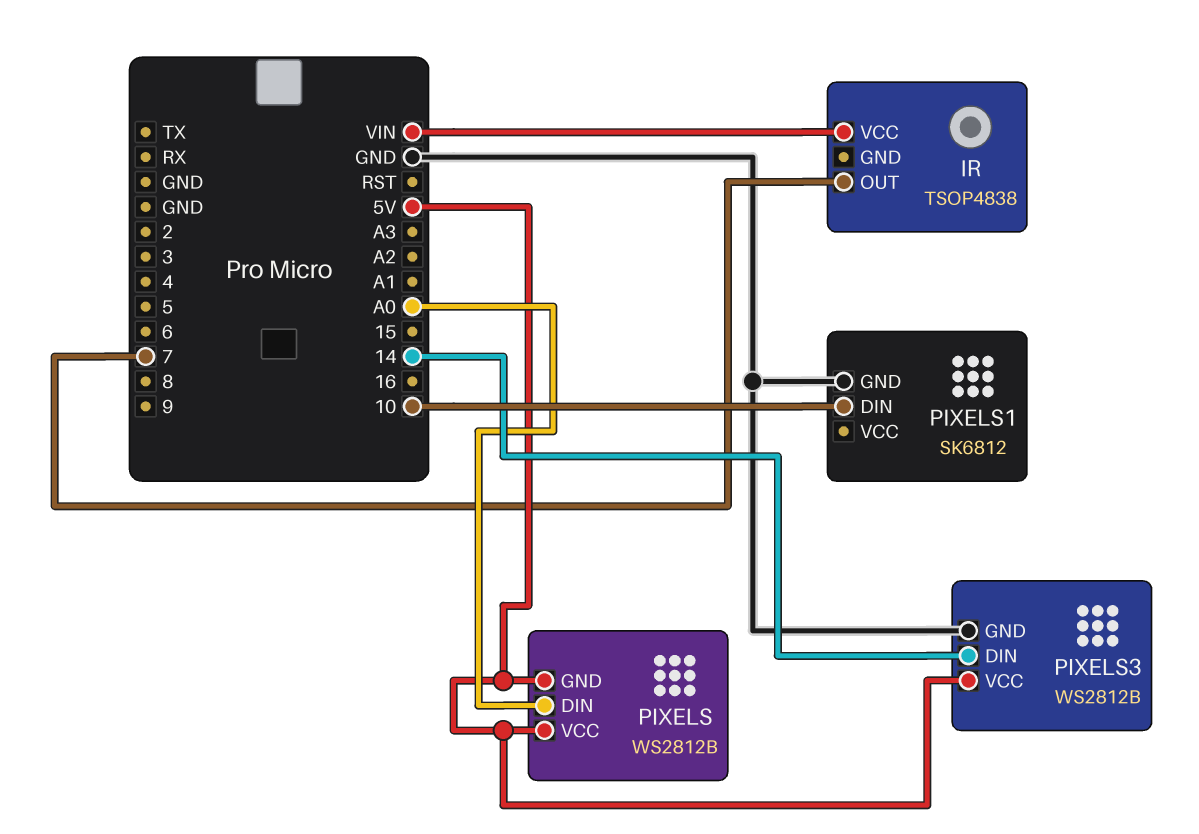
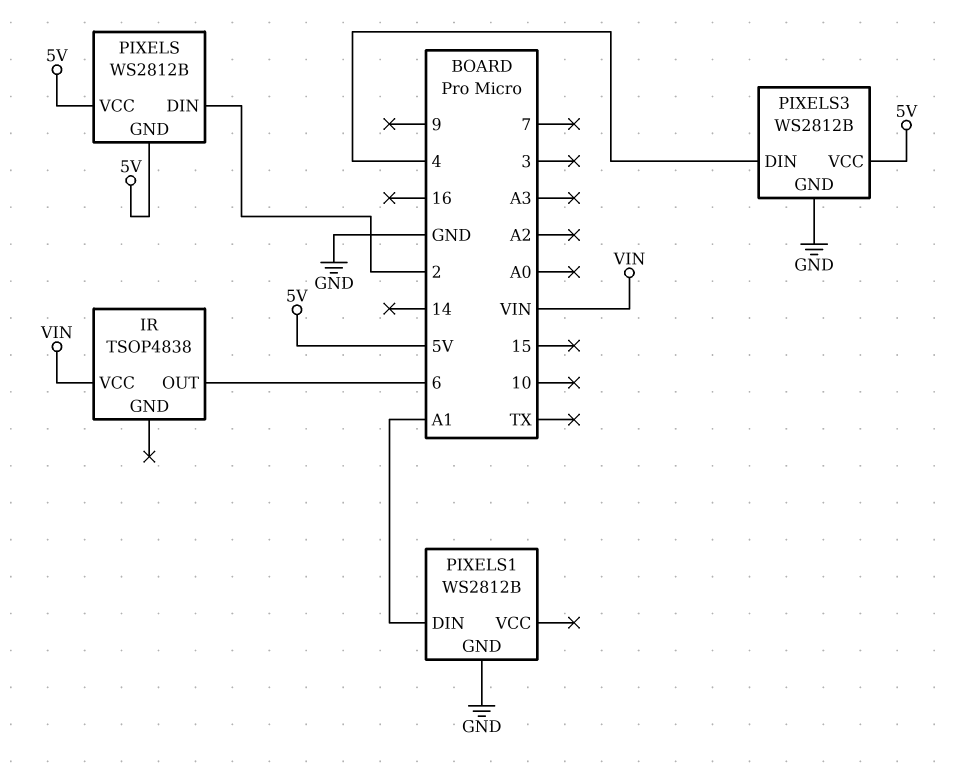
IR pin OUT: 7 -> 6
PIXELS pin DIN: A0 -> 2
PIXELS1: SK6812 -> WS2812B
PIXELS1 pin DIN: 10 -> A1
PIXELS3 pin DIN: 14 -> 4

